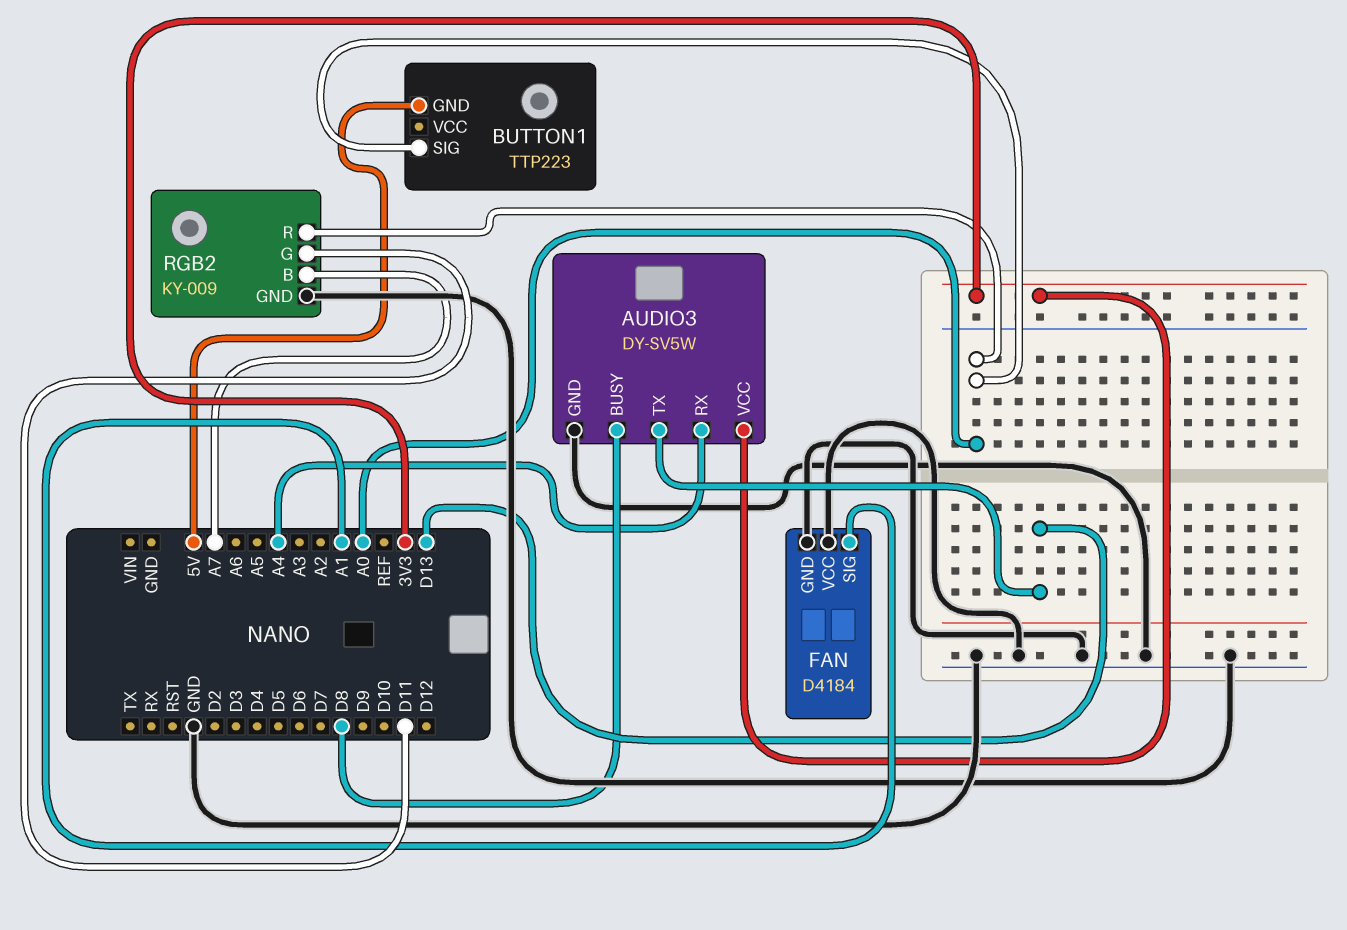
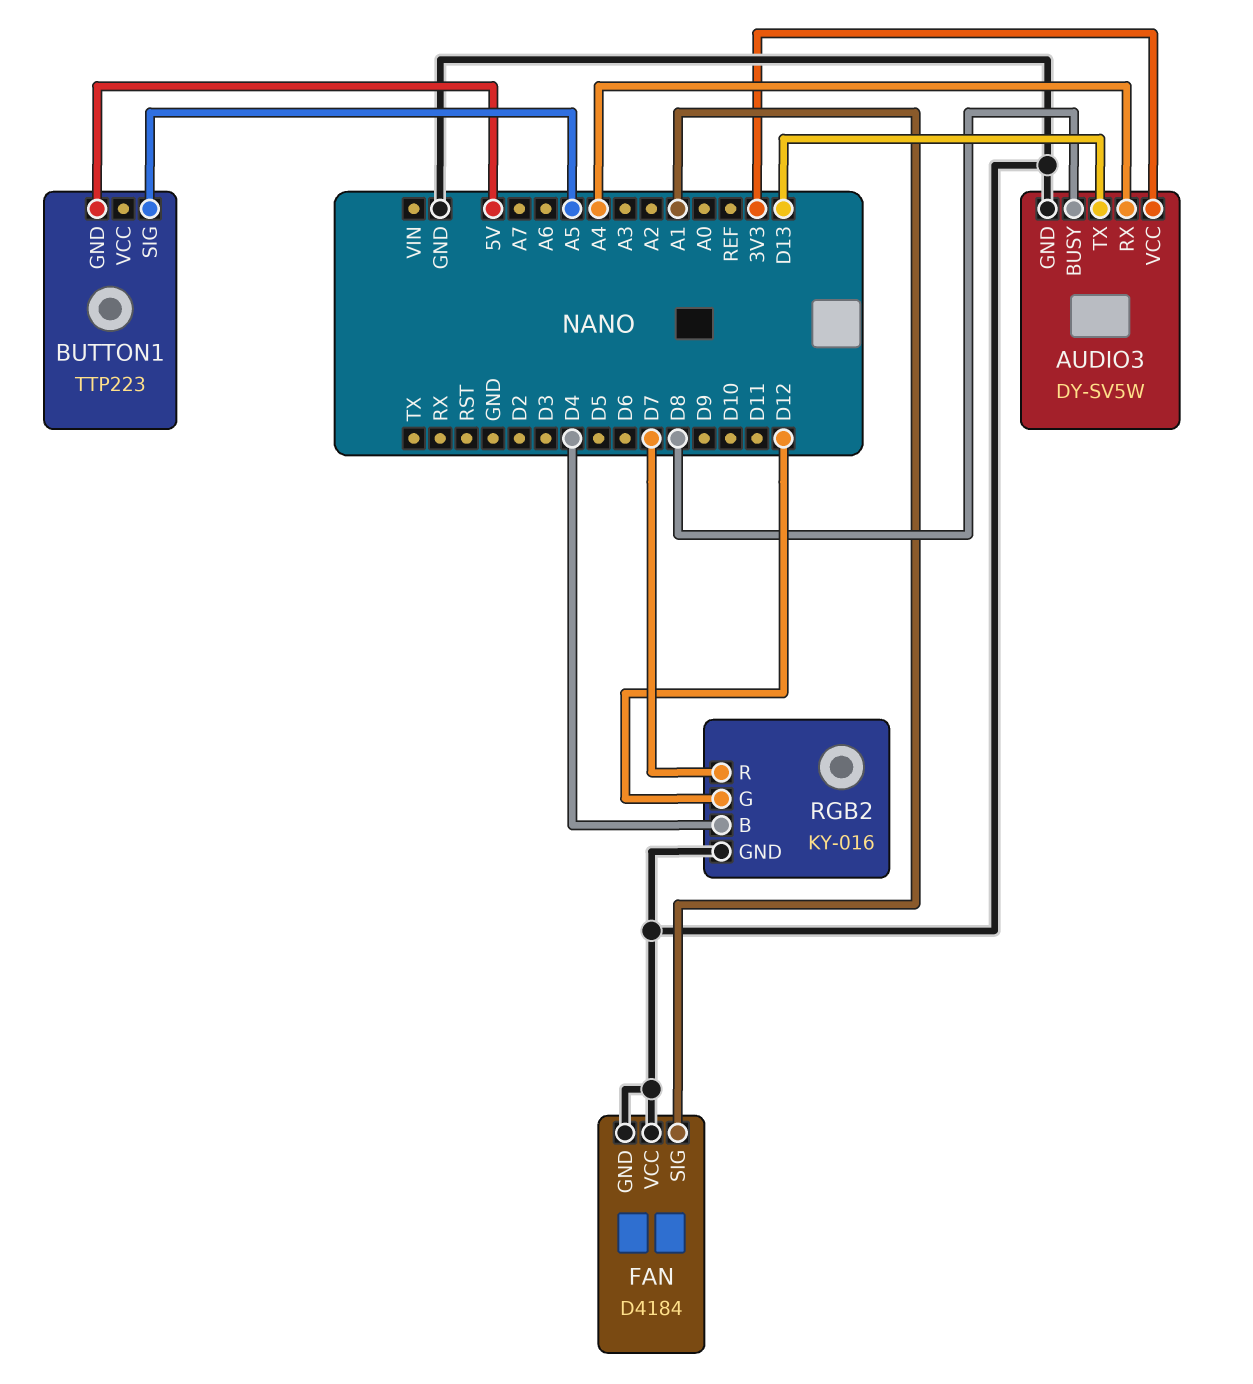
BUTTON1 pin SIG: A0 -> A5
RGB2: KY-009 -> KY-016
RGB2 pin B: A7 -> D4
RGB2 pin G: D11 -> D12
RGB2 pin R: A0 -> D7

